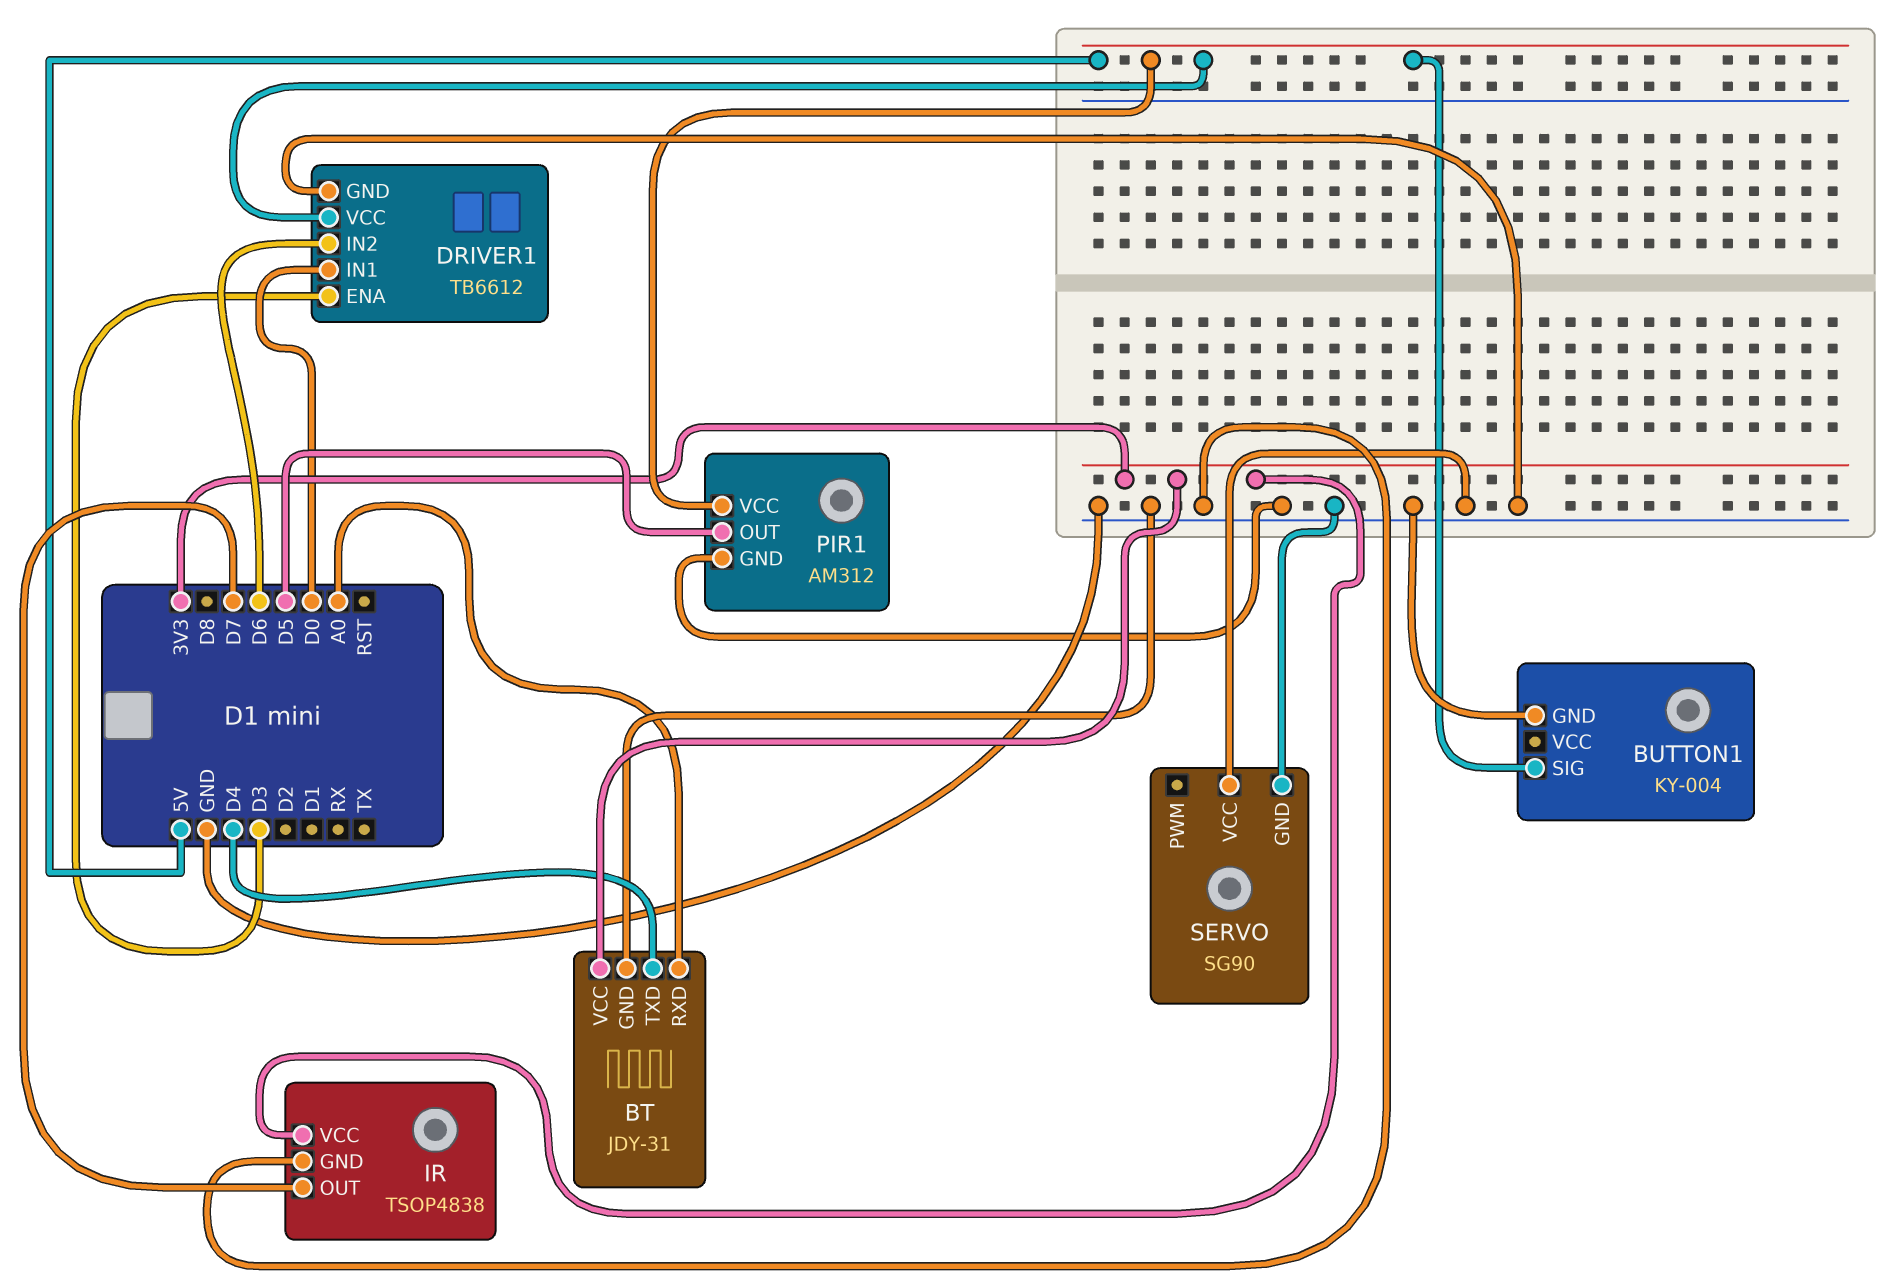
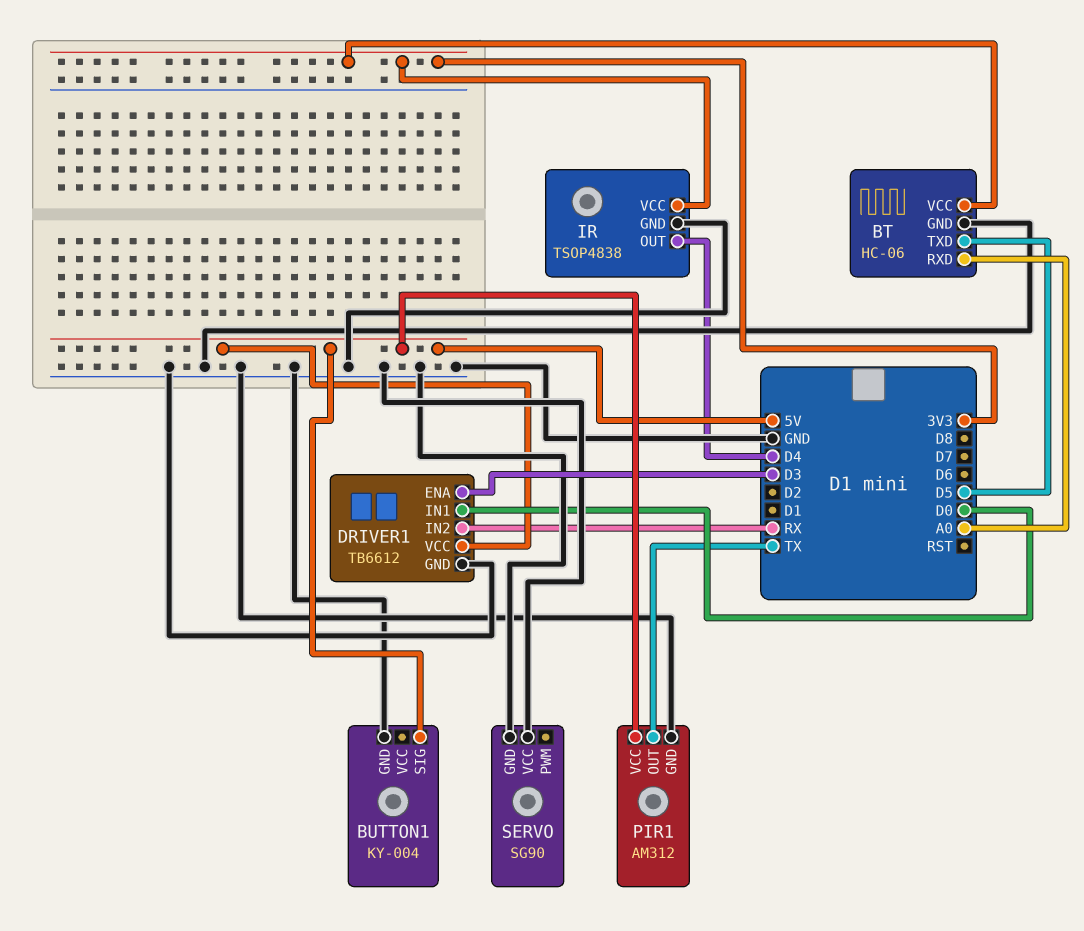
BT: JDY-31 -> HC-06
BT pin TXD: D4 -> D5
DRIVER1 pin IN2: D6 -> RX
IR pin OUT: D7 -> D4
PIR1 pin OUT: D5 -> TX

